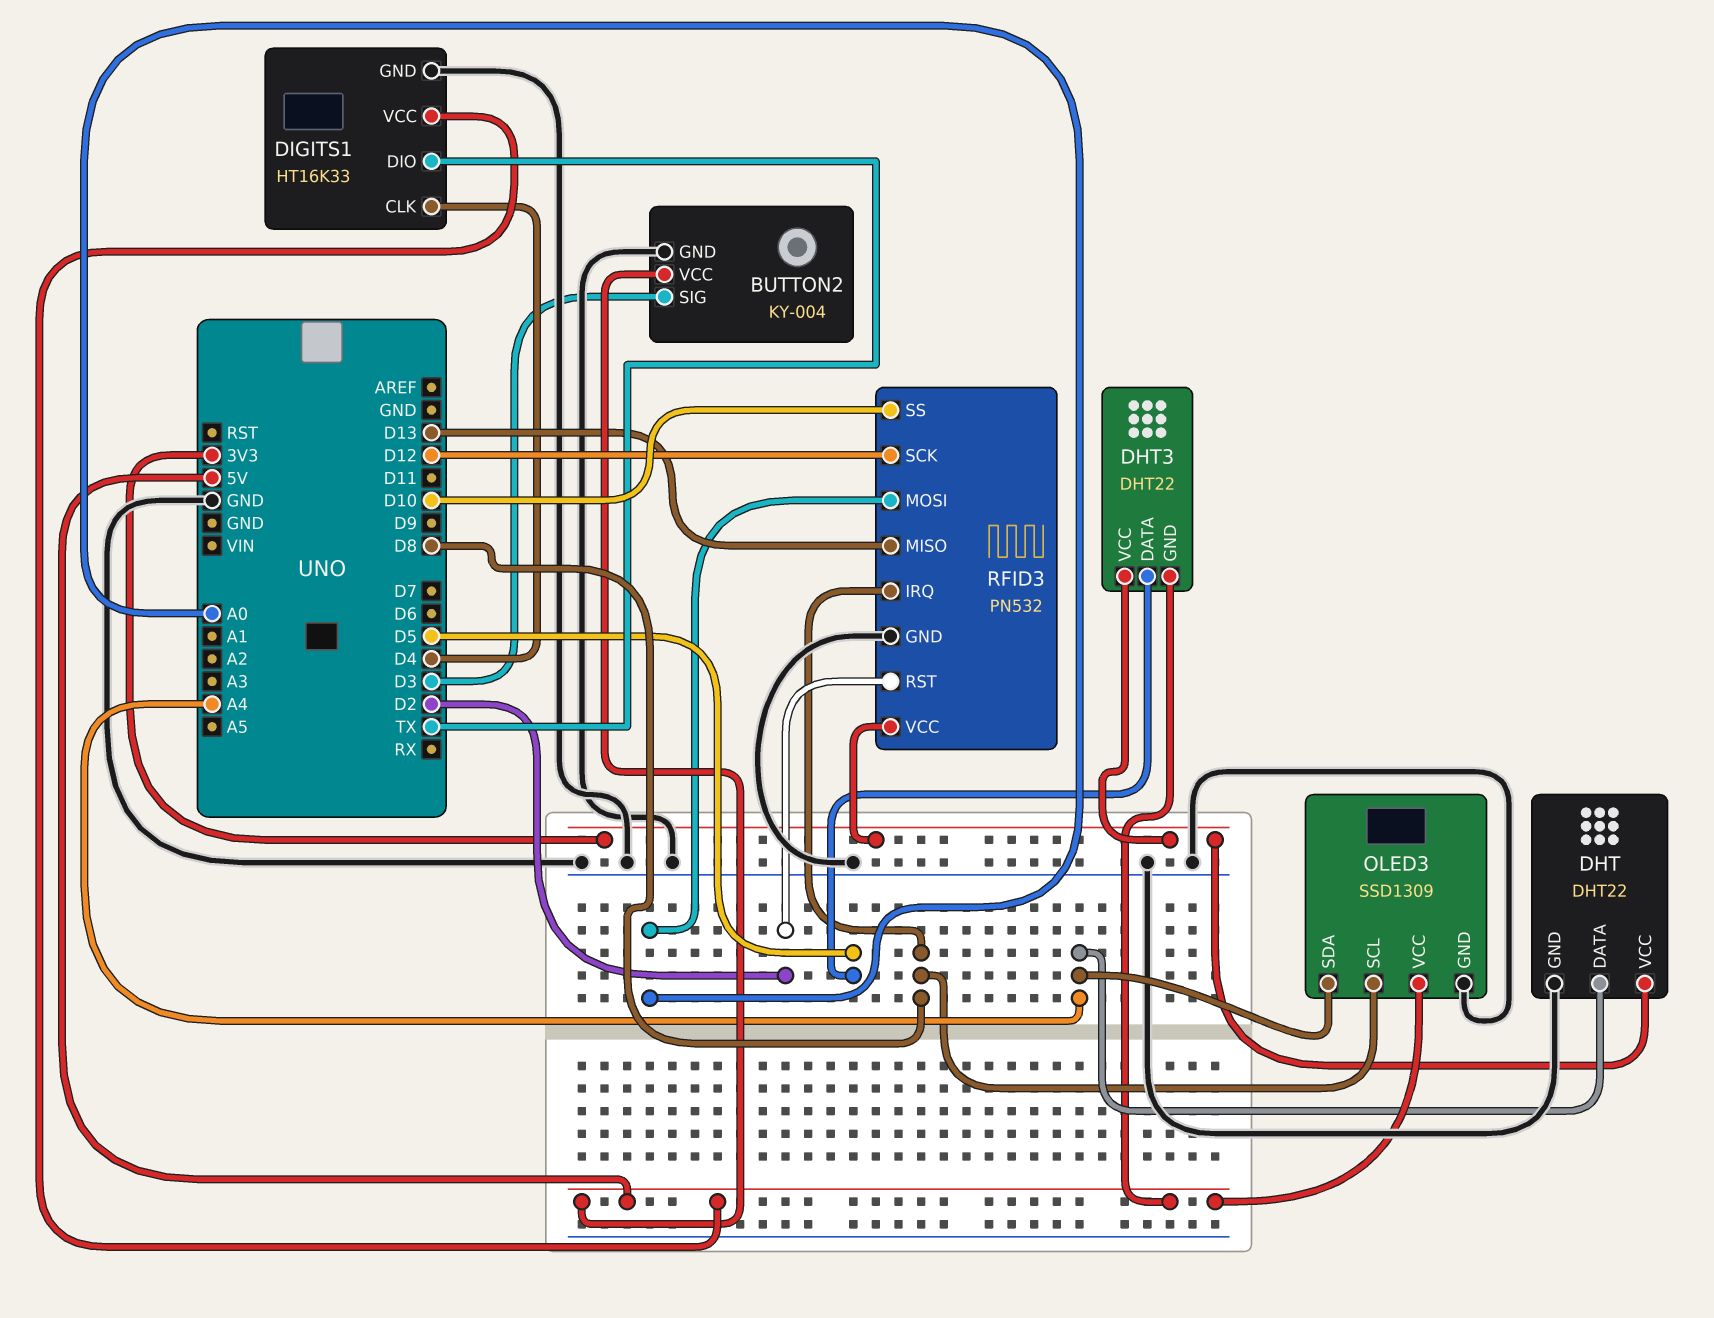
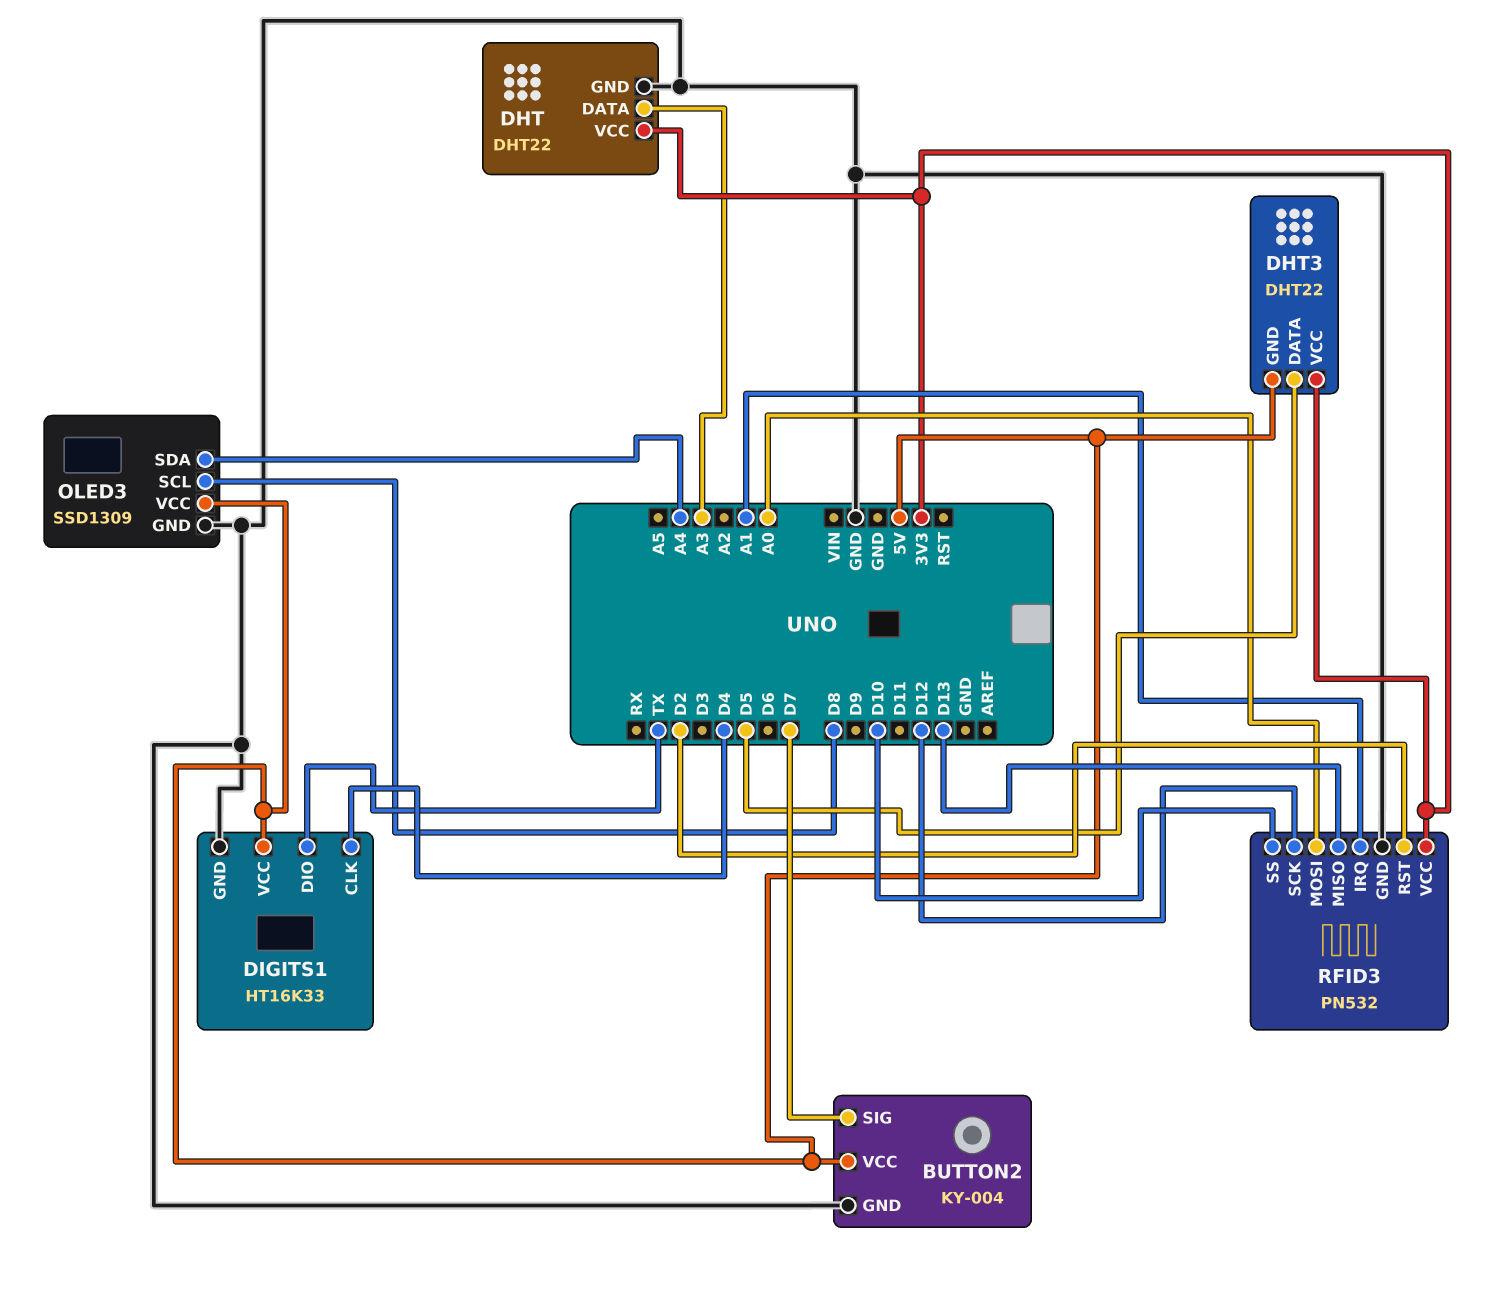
BUTTON2 pin SIG: D3 -> D7
DHT pin DATA: A4 -> A3
RFID3 pin IRQ: D8 -> A1

